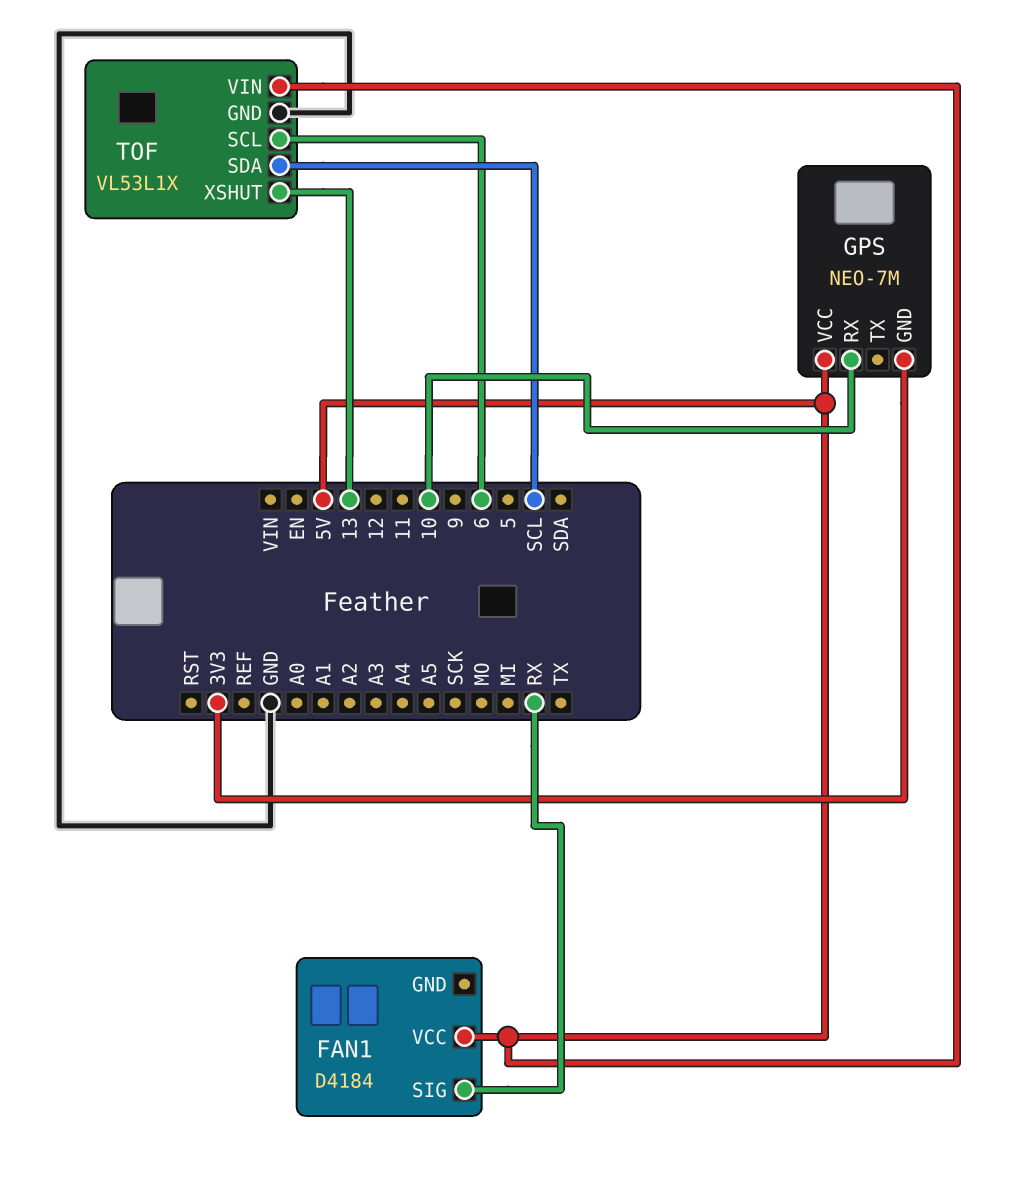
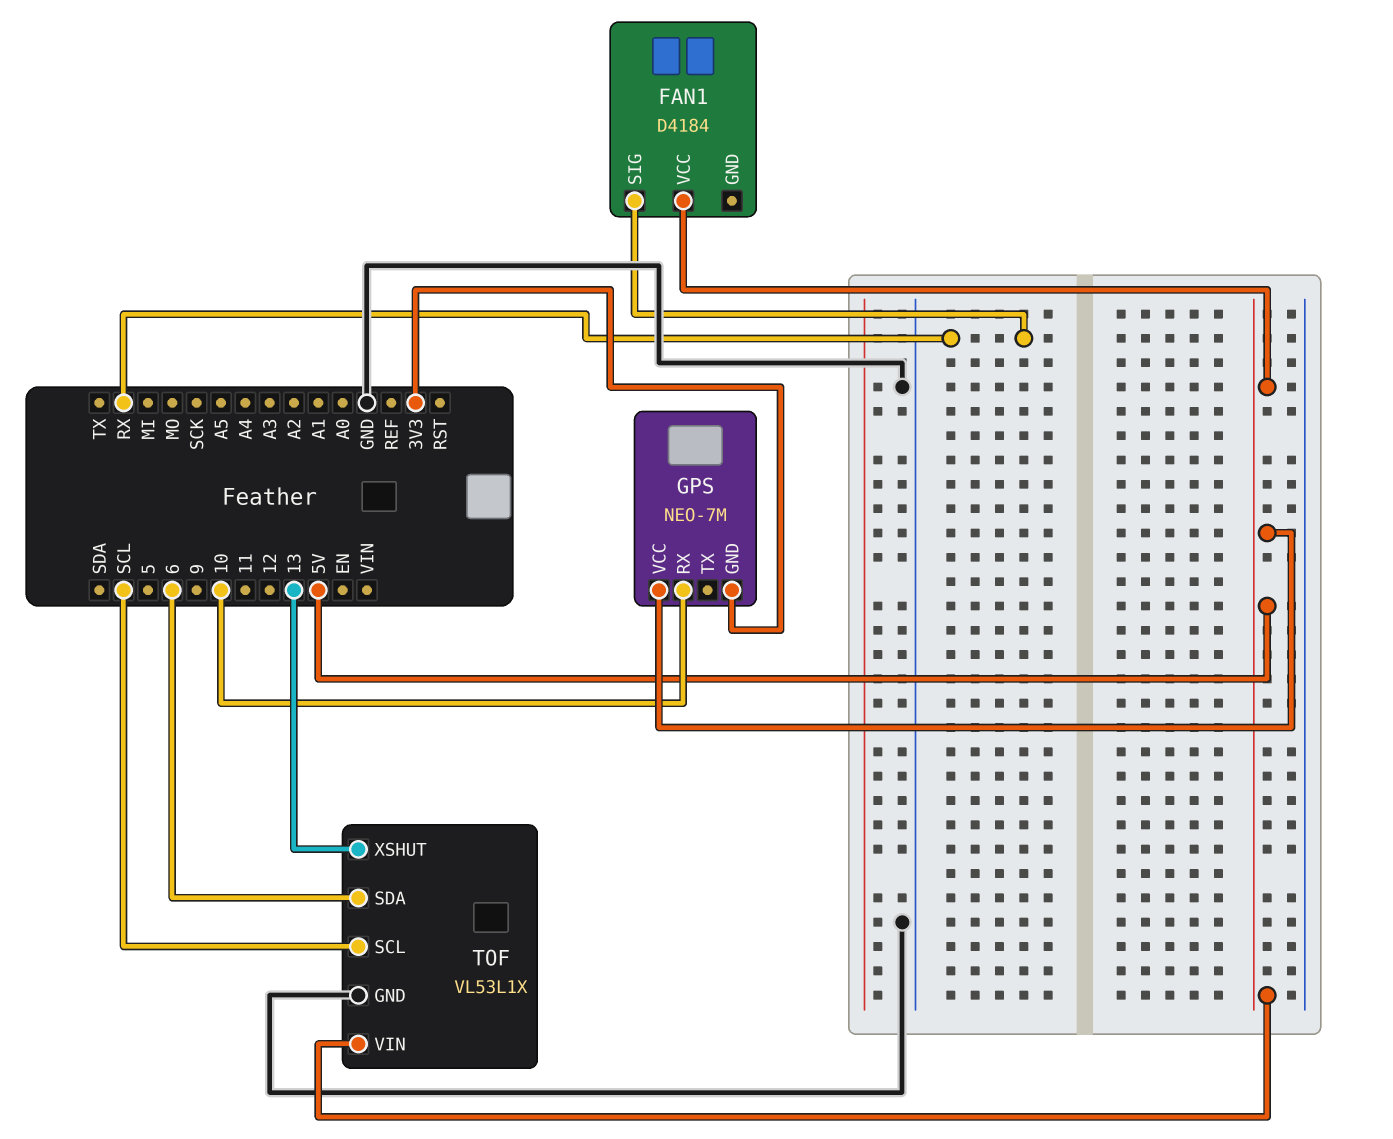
TOF pin SCL: 6 -> SCL
TOF pin SDA: SCL -> 6

